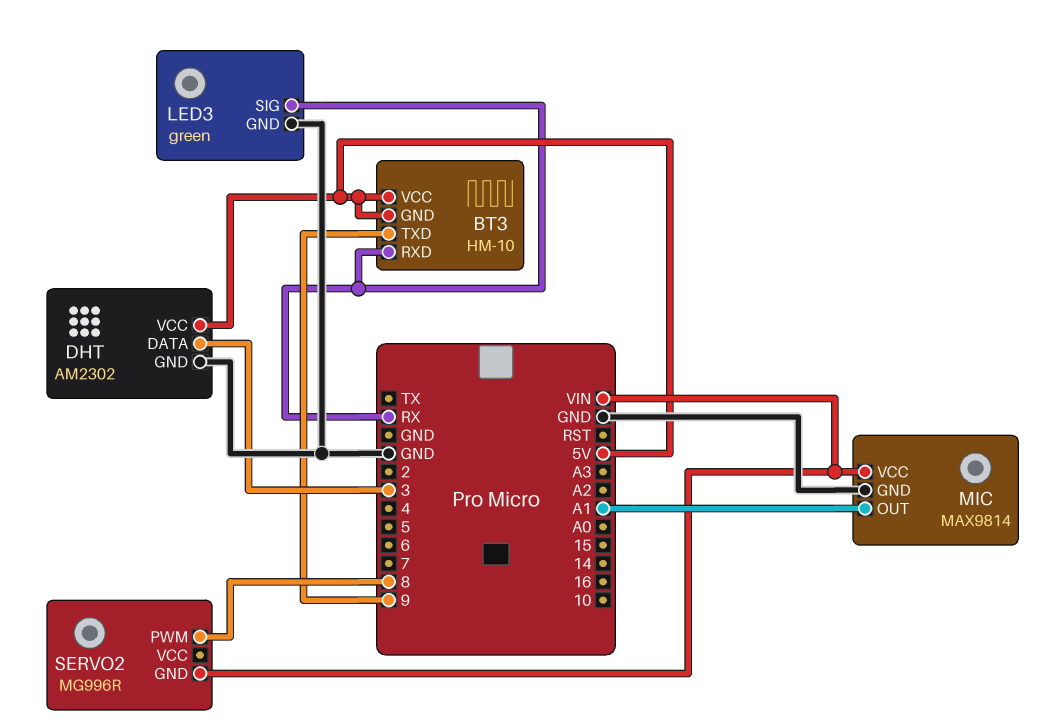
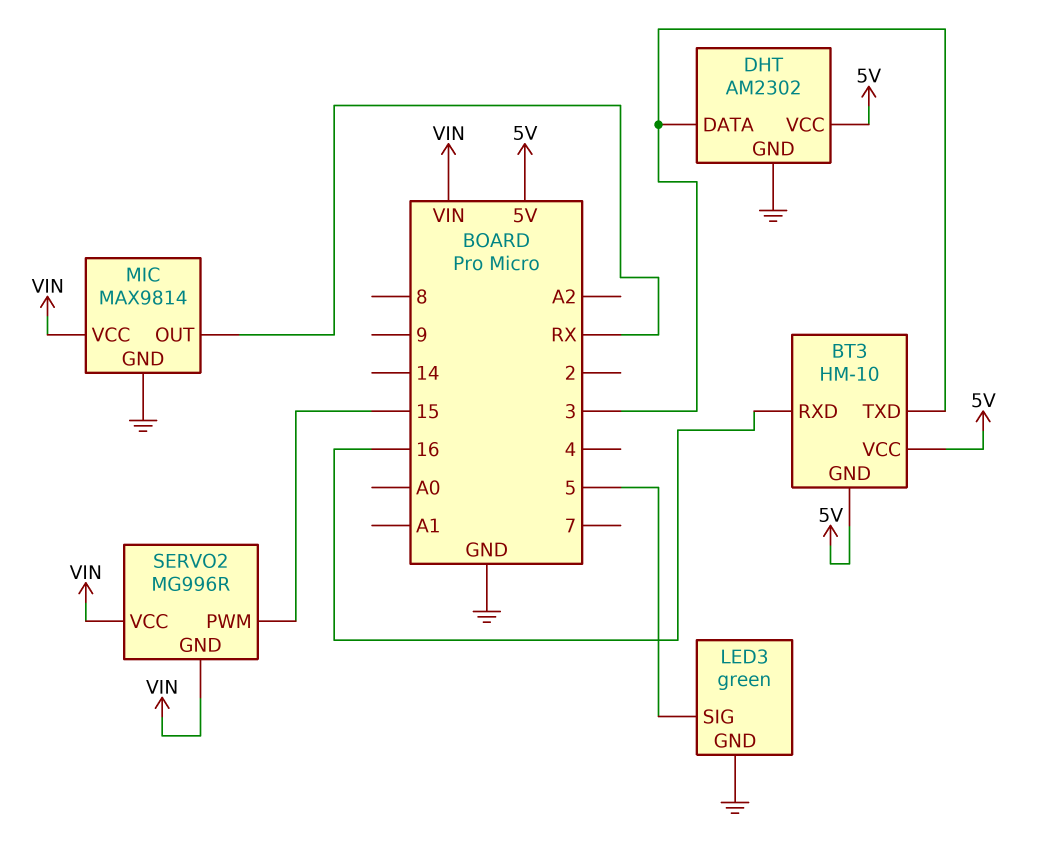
BT3 pin RXD: RX -> 16
BT3 pin TXD: 9 -> 3
LED3 pin SIG: RX -> 5
MIC pin OUT: A1 -> RX
SERVO2 pin PWM: 8 -> 15
SERVO2 pin VCC: none -> VIN

